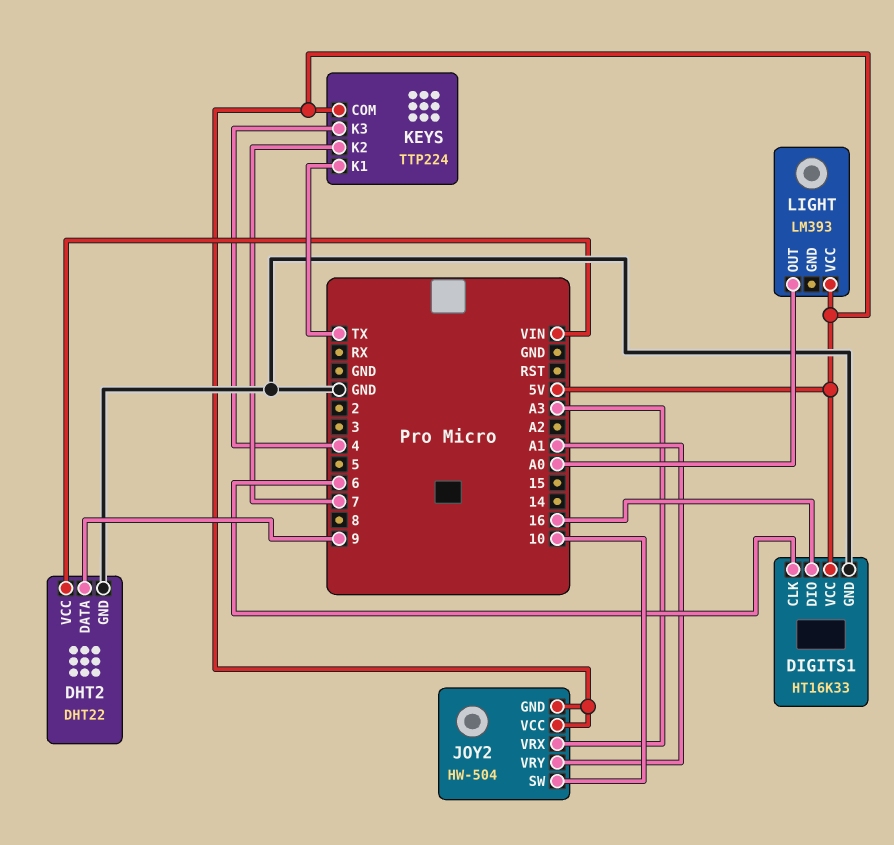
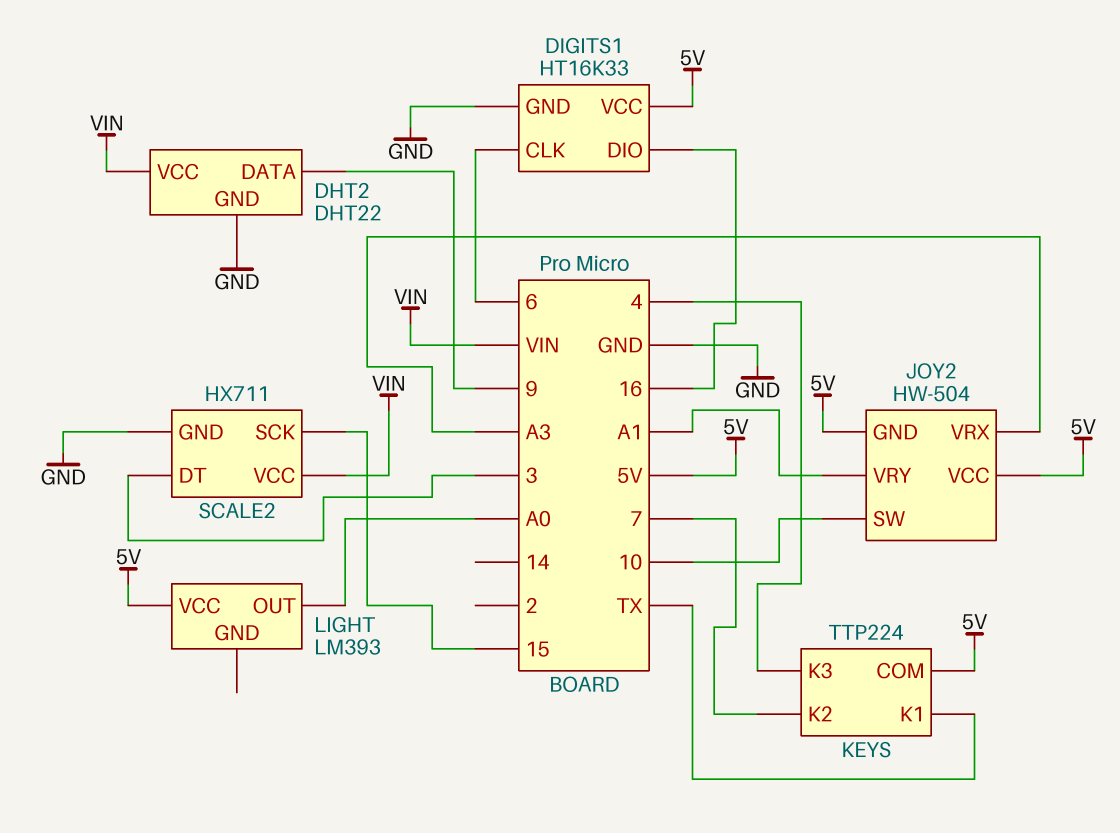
SCALE2: none -> HX711
SCALE2 pin DT: none -> 3
SCALE2 pin GND: none -> GND
SCALE2 pin SCK: none -> 15
SCALE2 pin VCC: none -> VIN

